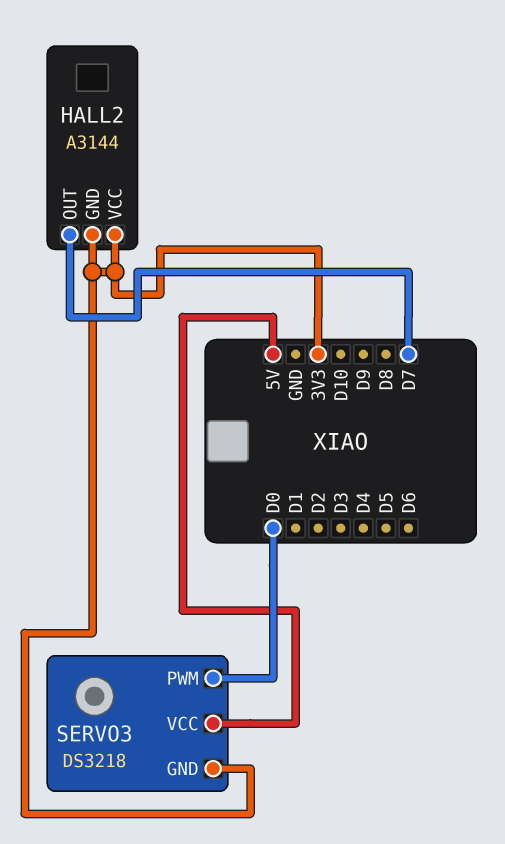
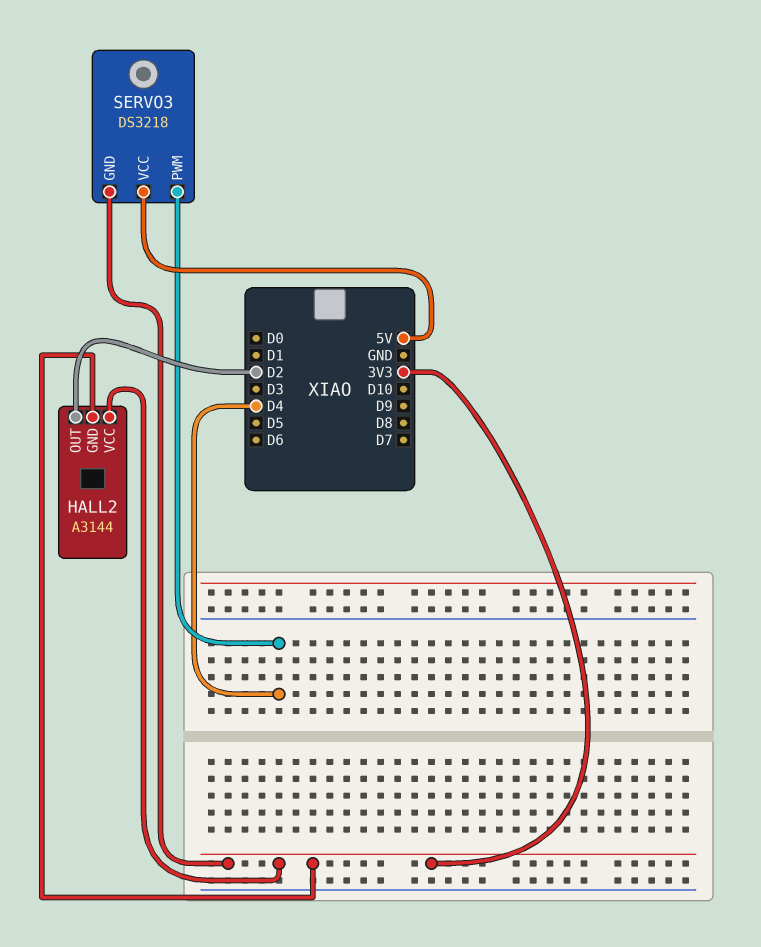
HALL2 pin OUT: D7 -> D2
SERVO3 pin PWM: D0 -> D4

